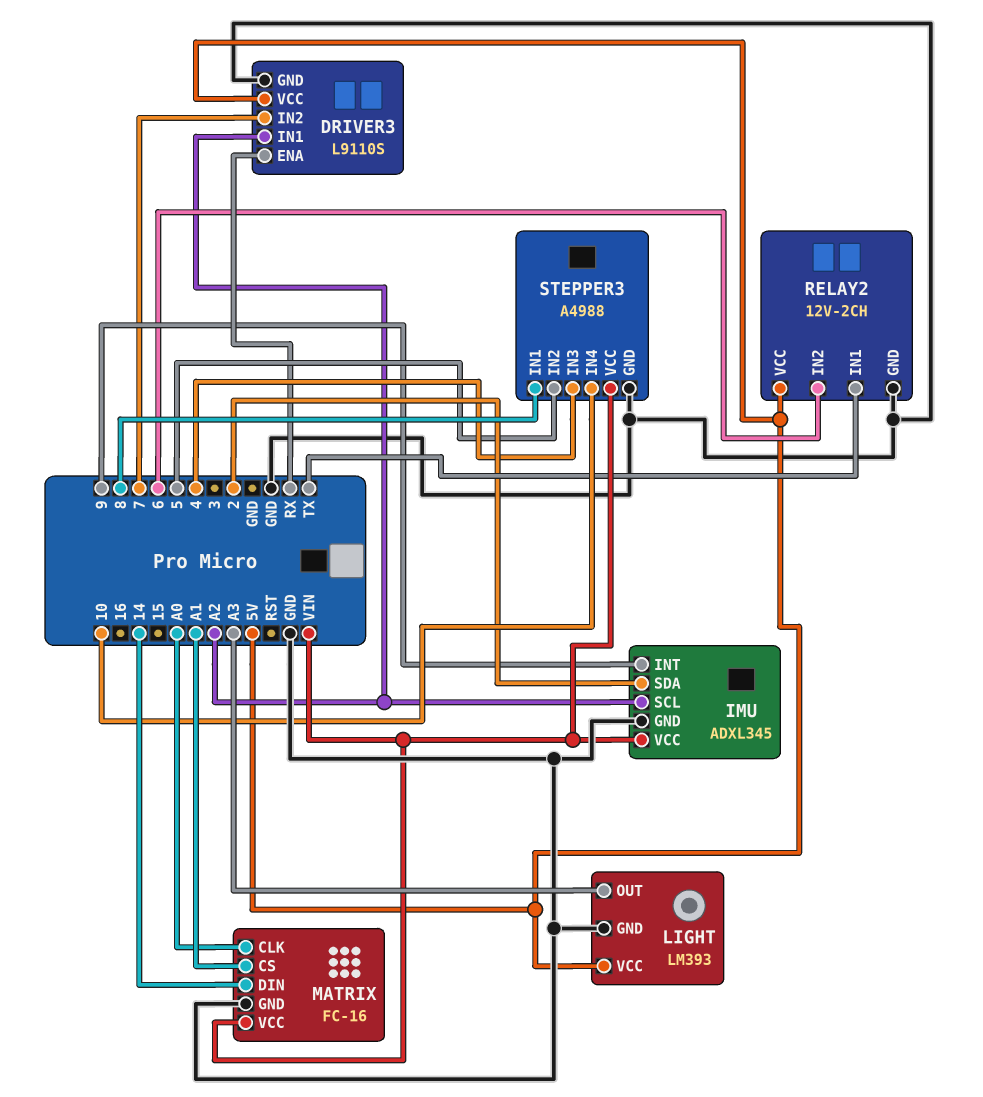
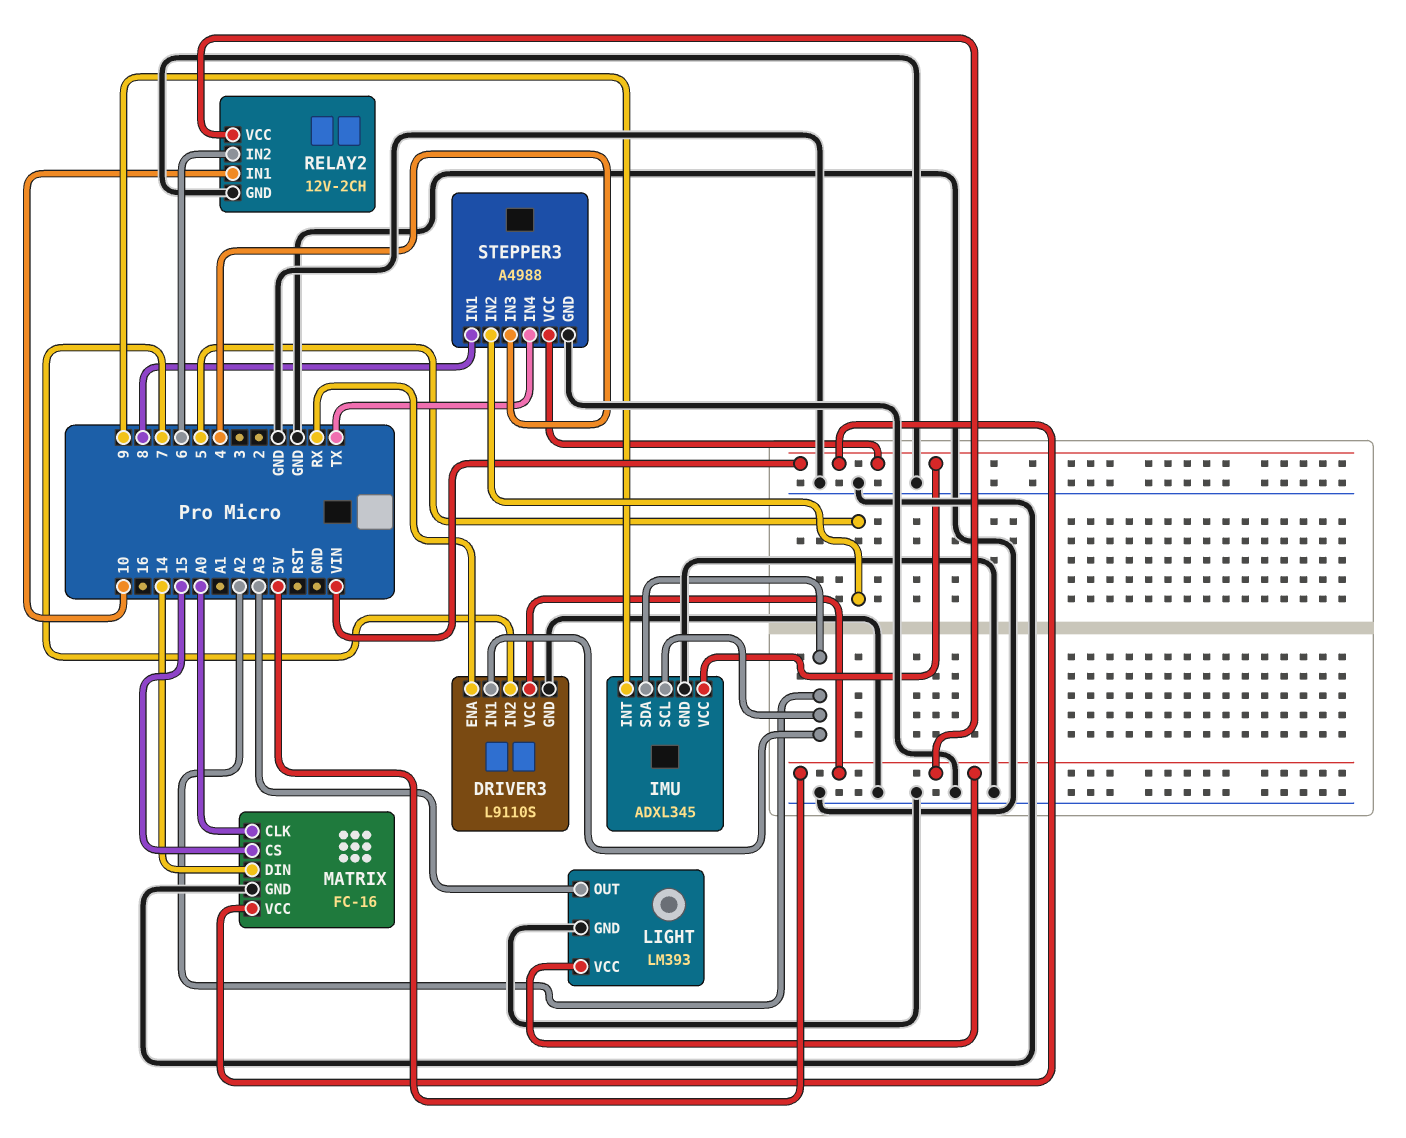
IMU pin SDA: 2 -> A2
MATRIX pin CS: A1 -> 15
RELAY2 pin IN1: TX -> 10
STEPPER3 pin IN4: 10 -> TX

